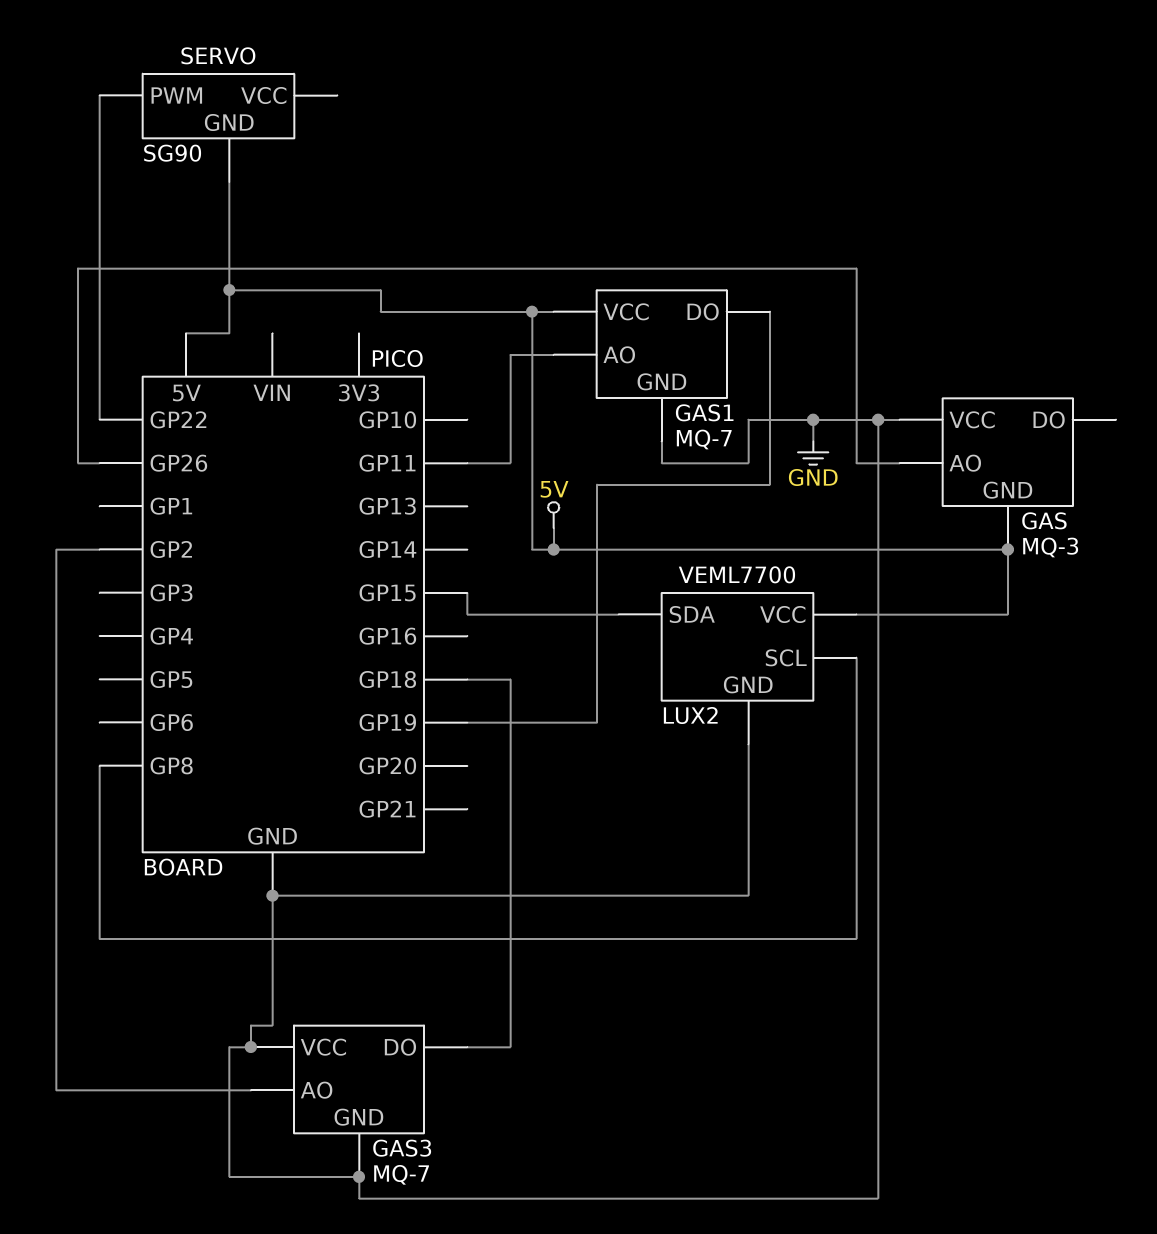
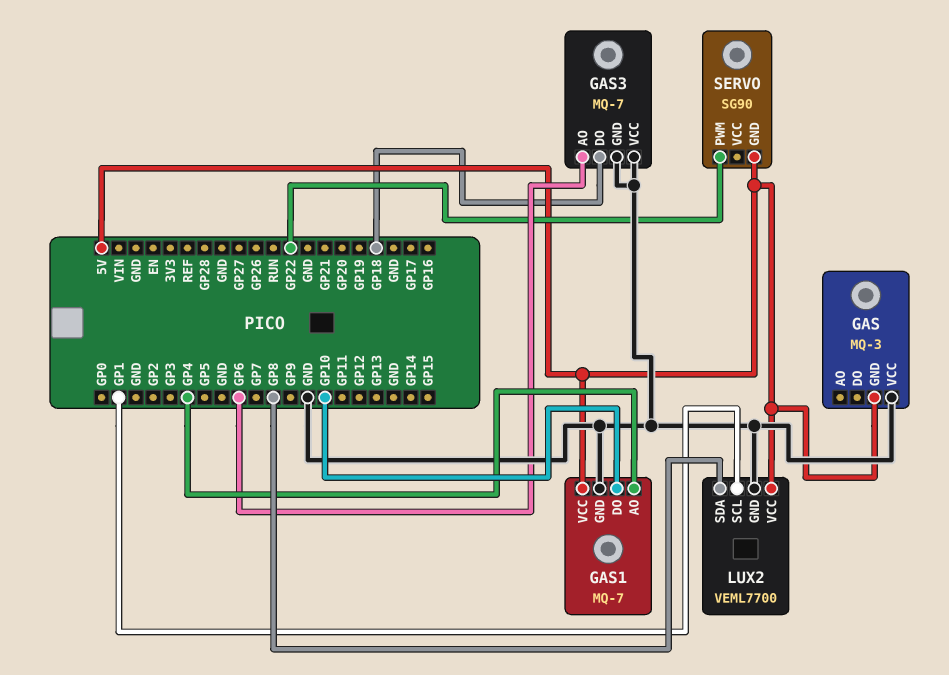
GAS pin AO: GP26 -> none
GAS1 pin AO: GP11 -> GP4
GAS1 pin DO: GP19 -> GP10
GAS3 pin AO: GP2 -> GP6
LUX2 pin SCL: GP8 -> GP1
LUX2 pin SDA: GP15 -> GP8

